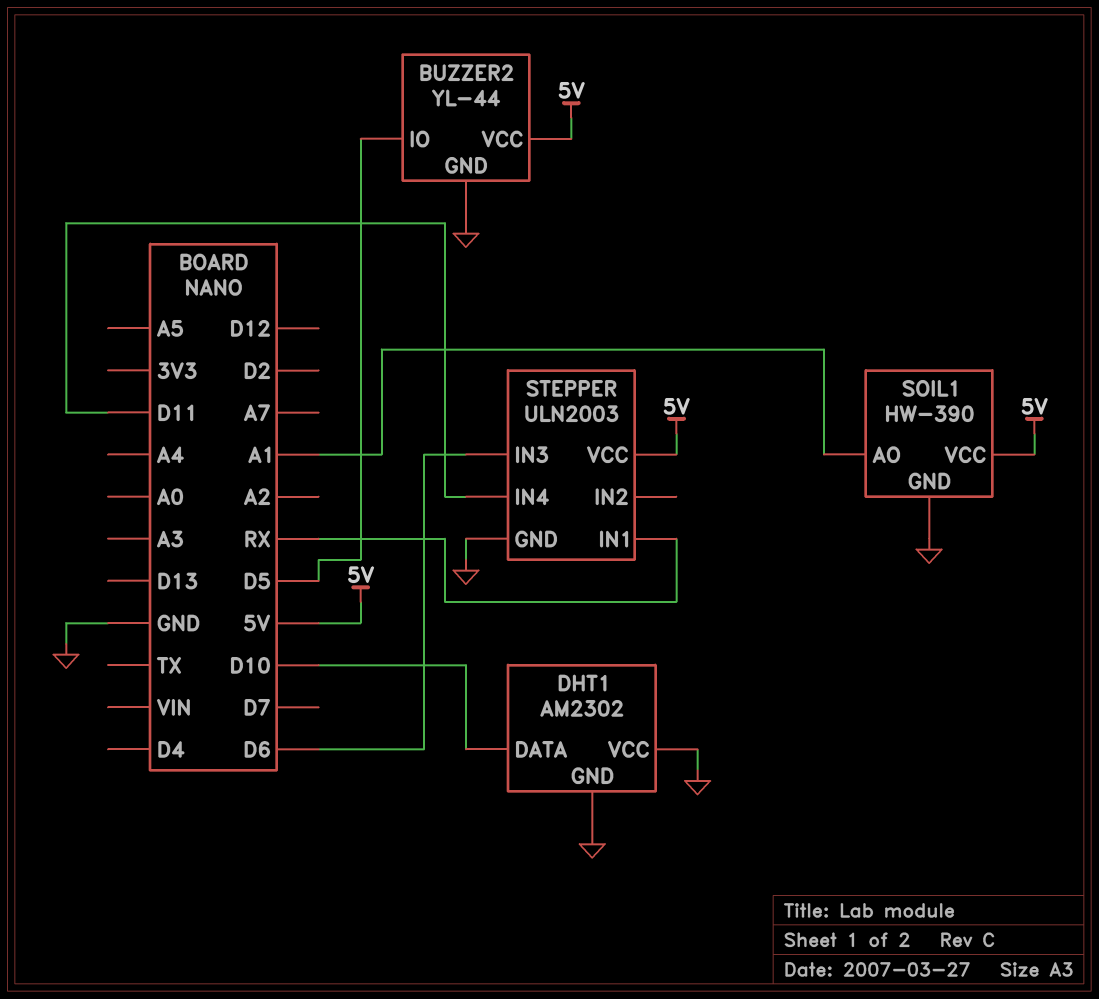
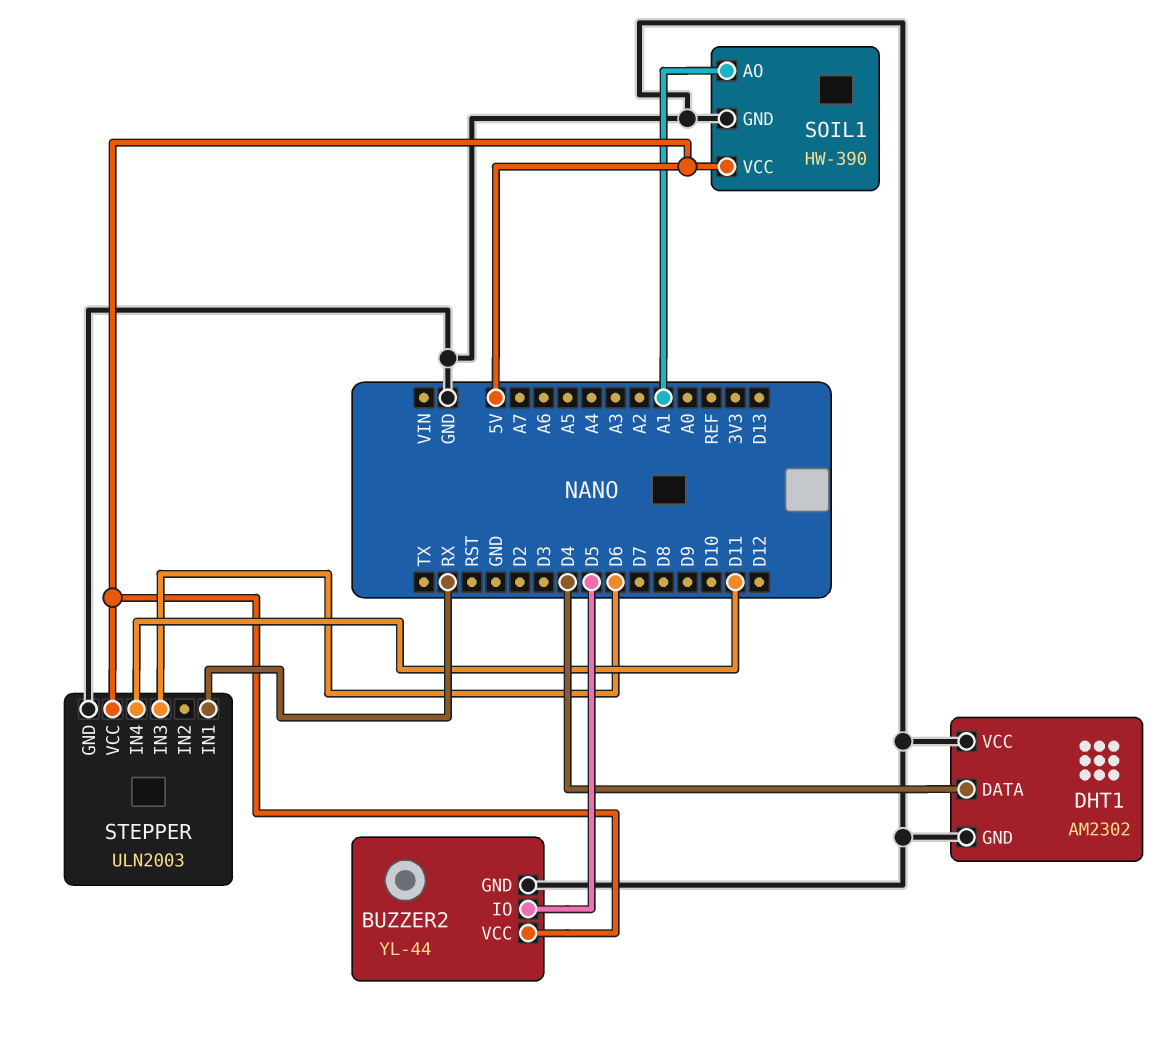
DHT1 pin DATA: D10 -> D4

